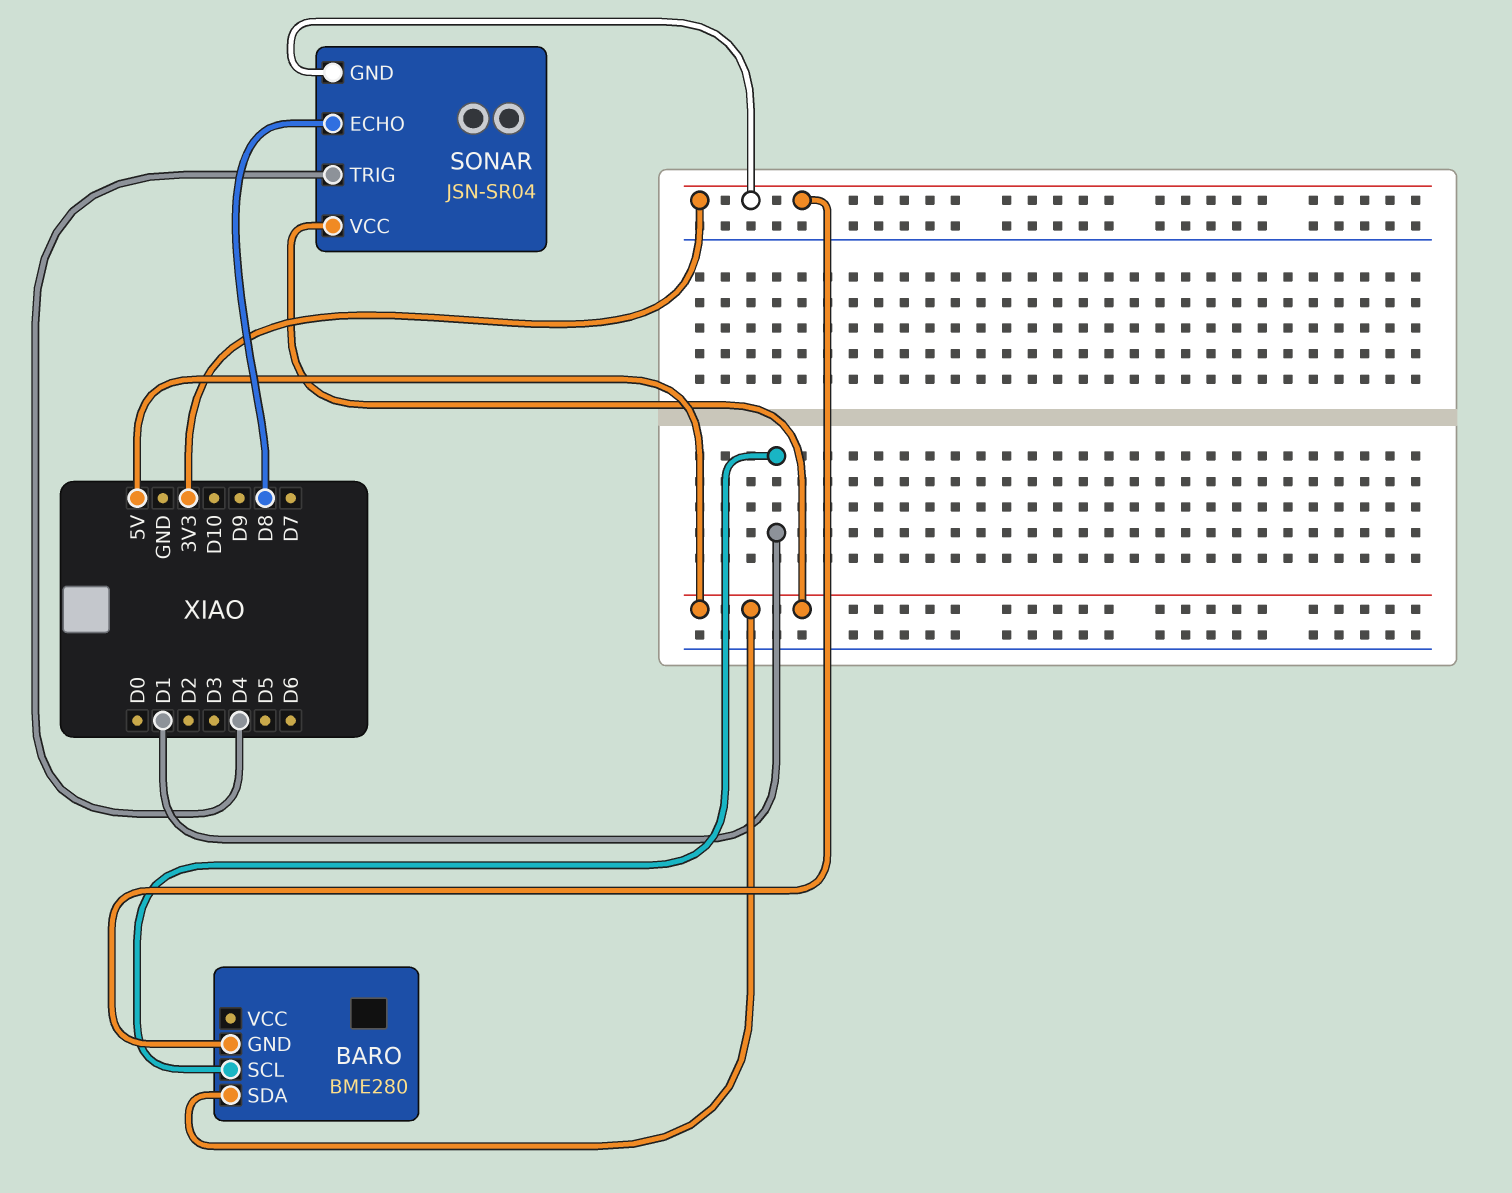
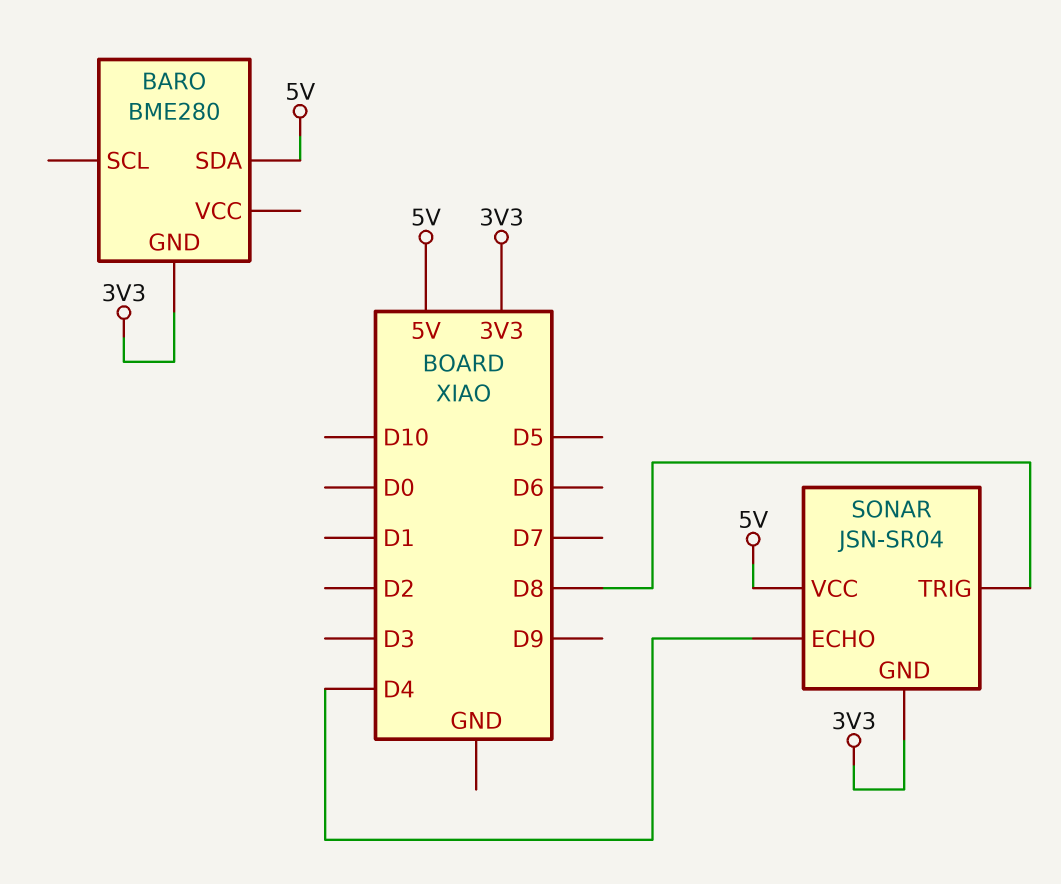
BARO pin SCL: D1 -> none
SONAR pin ECHO: D8 -> D4
SONAR pin TRIG: D4 -> D8

